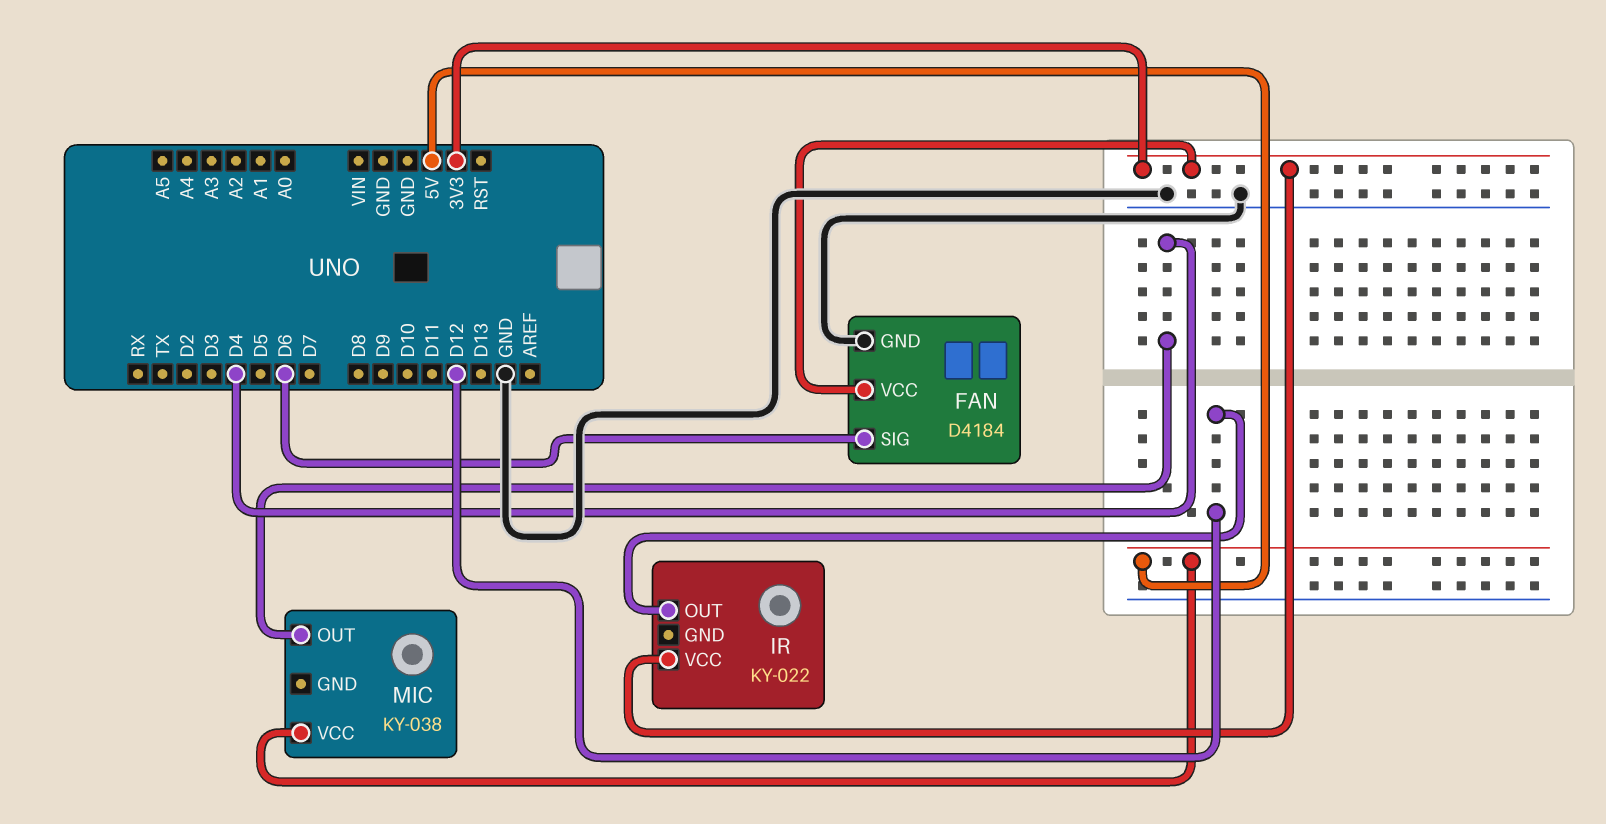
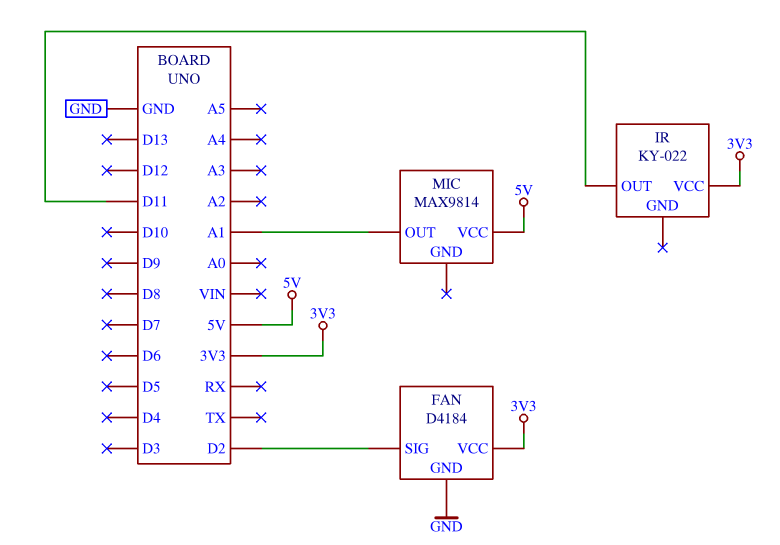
FAN pin SIG: D6 -> D2
IR pin OUT: D12 -> D11
MIC: KY-038 -> MAX9814
MIC pin OUT: D4 -> A1

